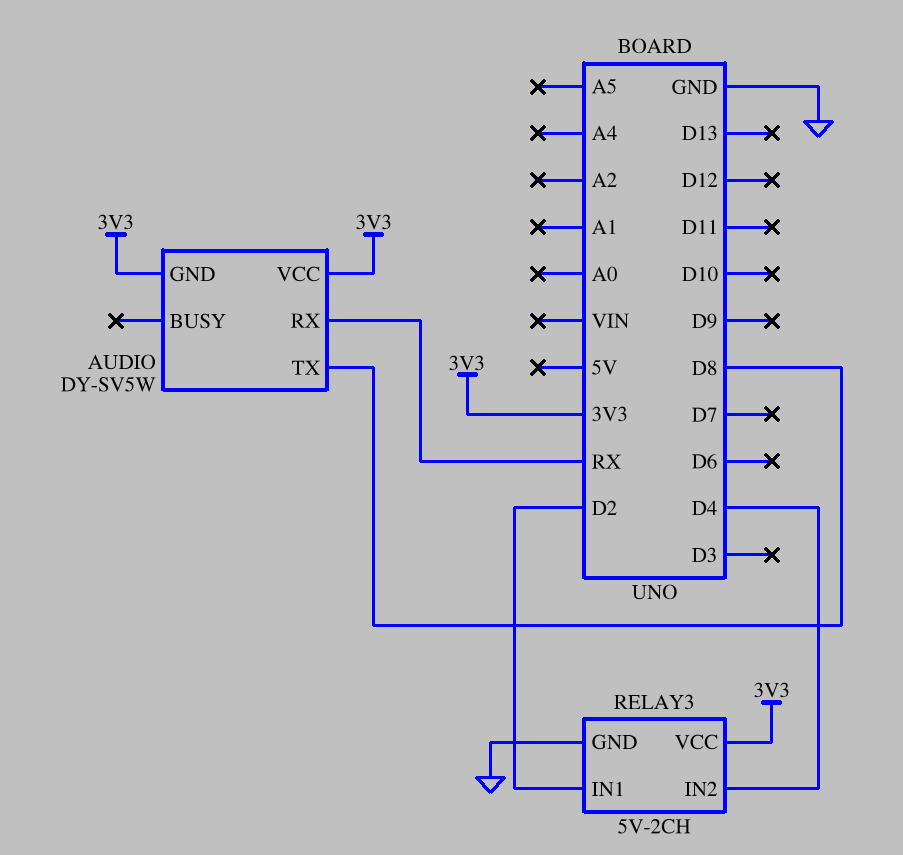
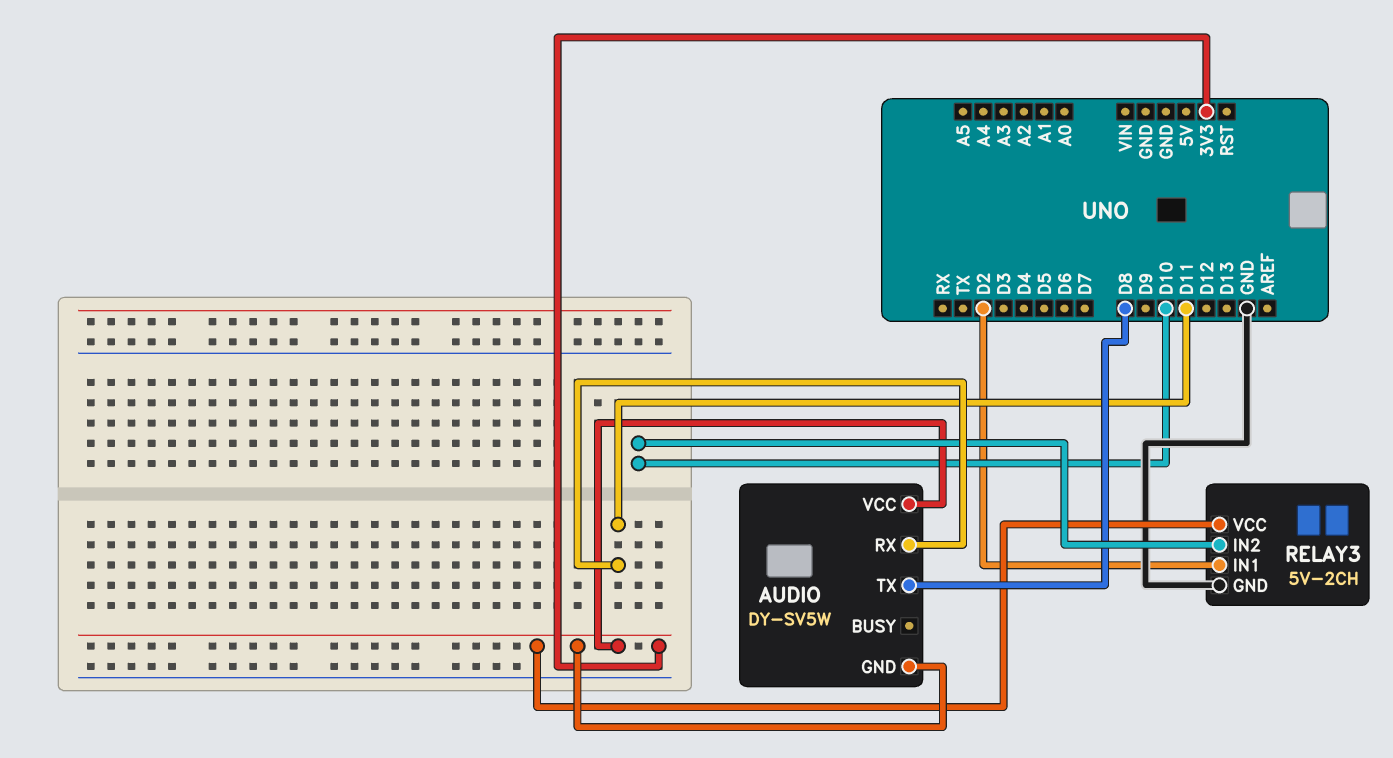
AUDIO pin RX: RX -> D11
RELAY3 pin IN2: D4 -> D10

